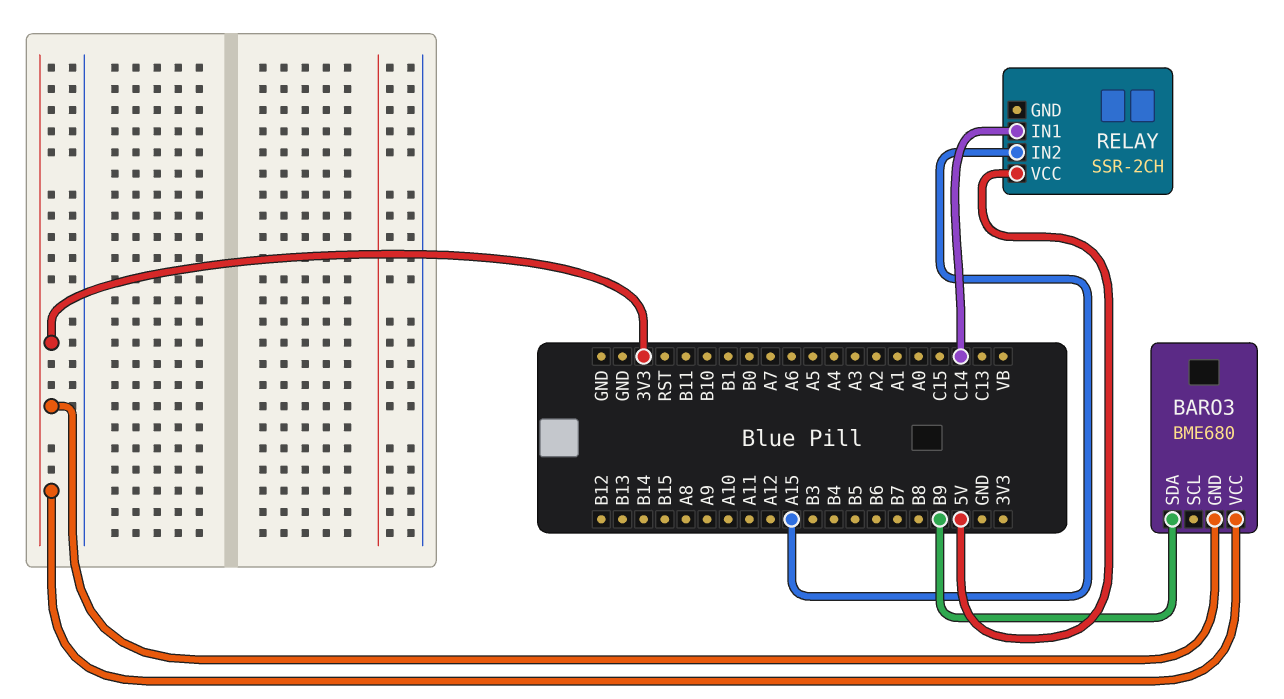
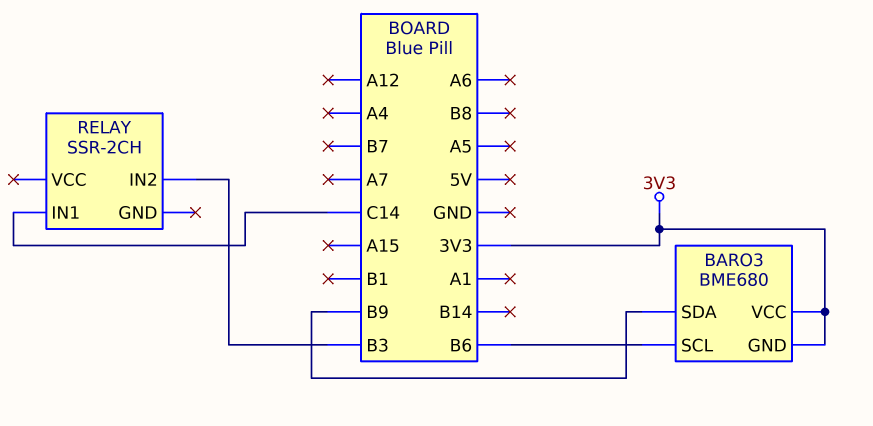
BARO3 pin SCL: none -> B6
RELAY pin IN2: A15 -> B3
RELAY pin VCC: 5V -> none

